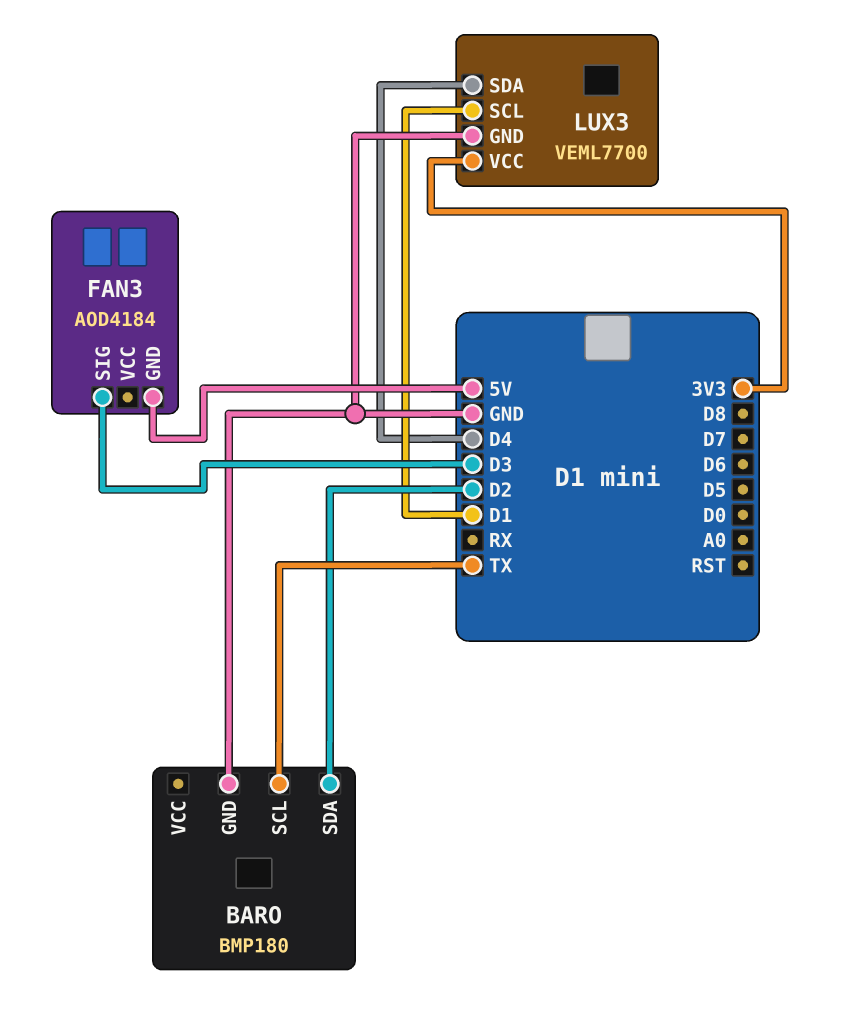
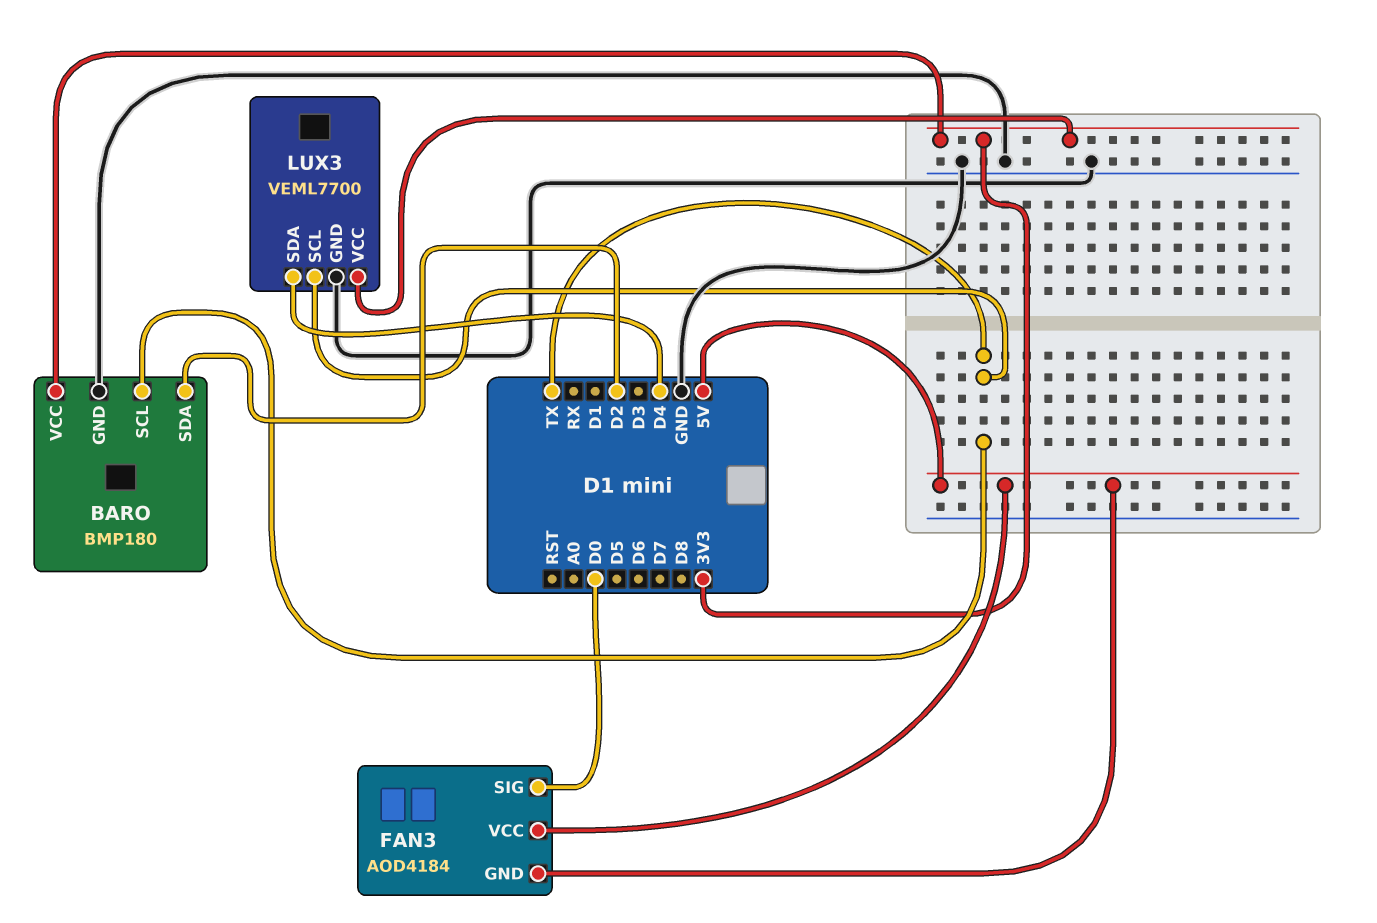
BARO pin VCC: none -> 3V3
FAN3 pin SIG: D3 -> D0
FAN3 pin VCC: none -> 5V
LUX3 pin SCL: D1 -> TX

